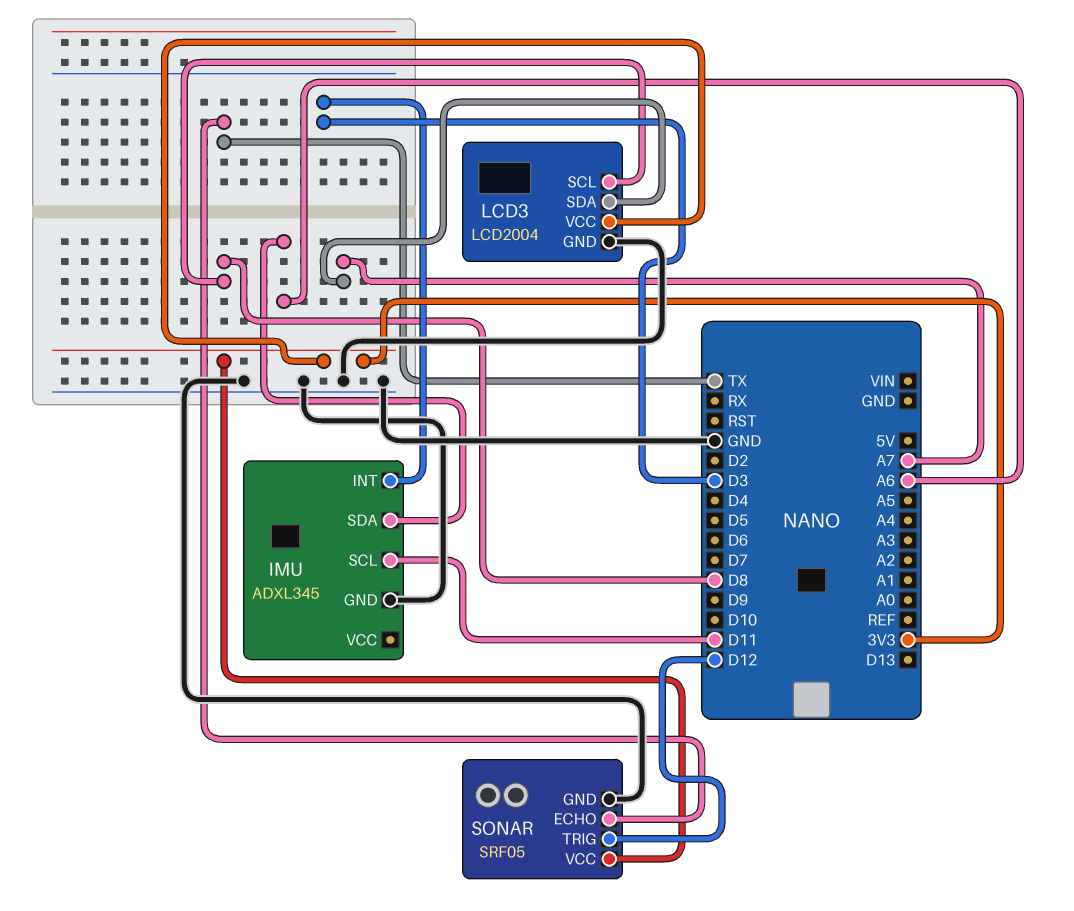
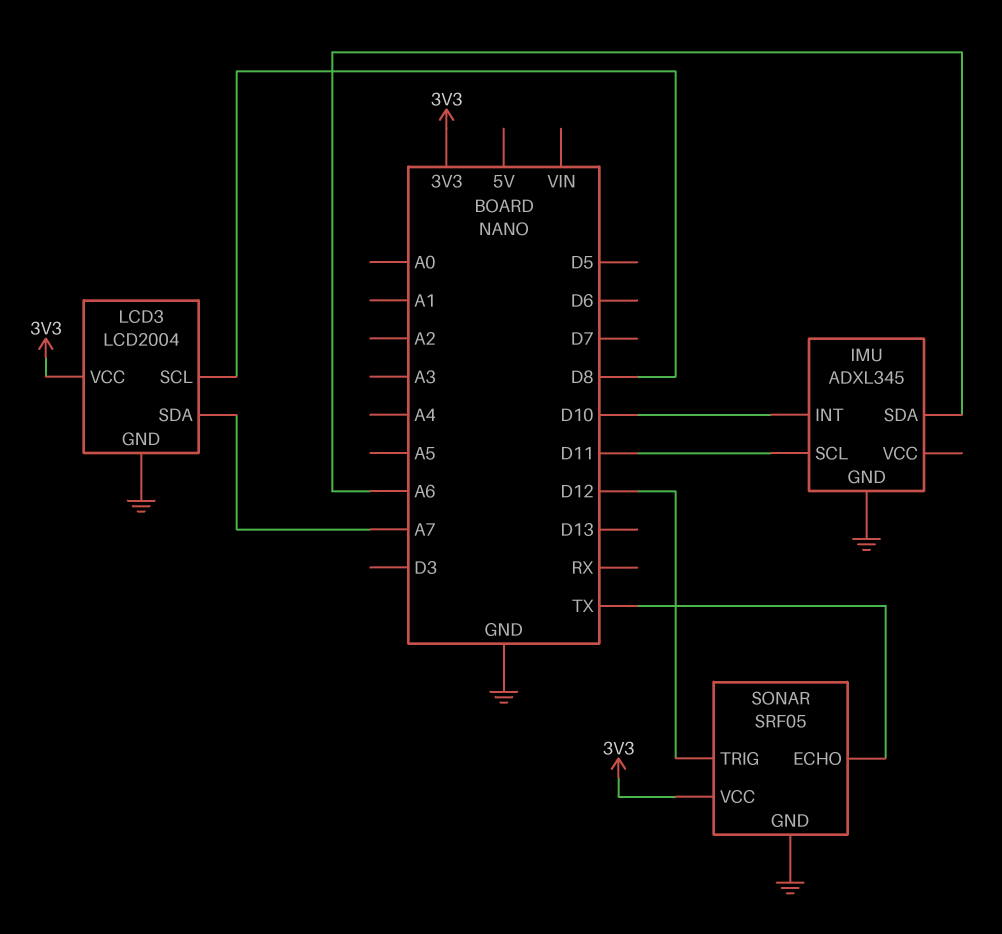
IMU pin INT: D3 -> D10

